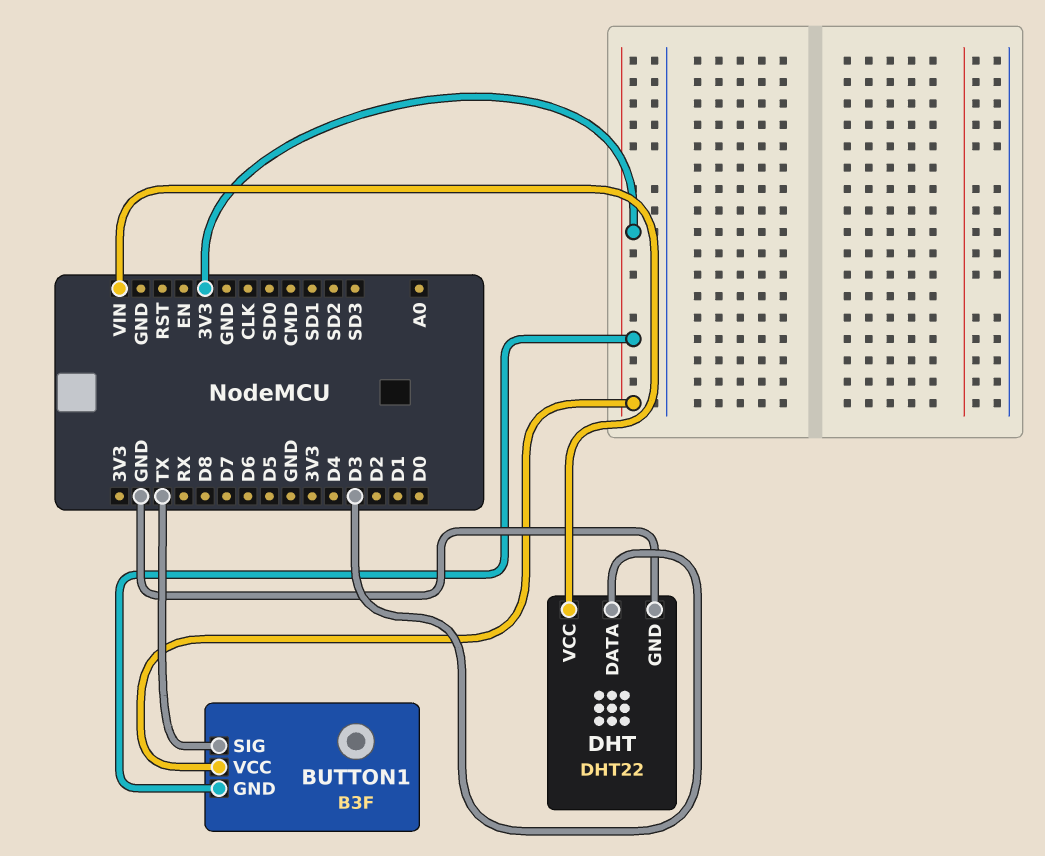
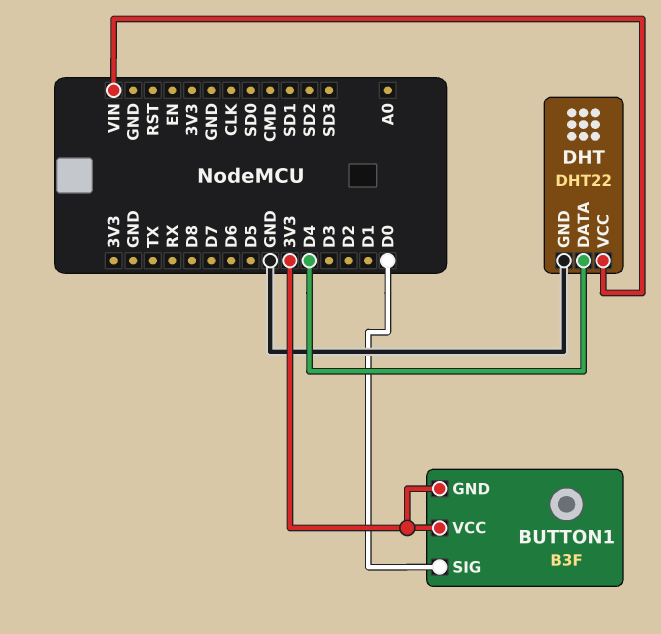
BUTTON1 pin SIG: TX -> D0
DHT pin DATA: D3 -> D4

